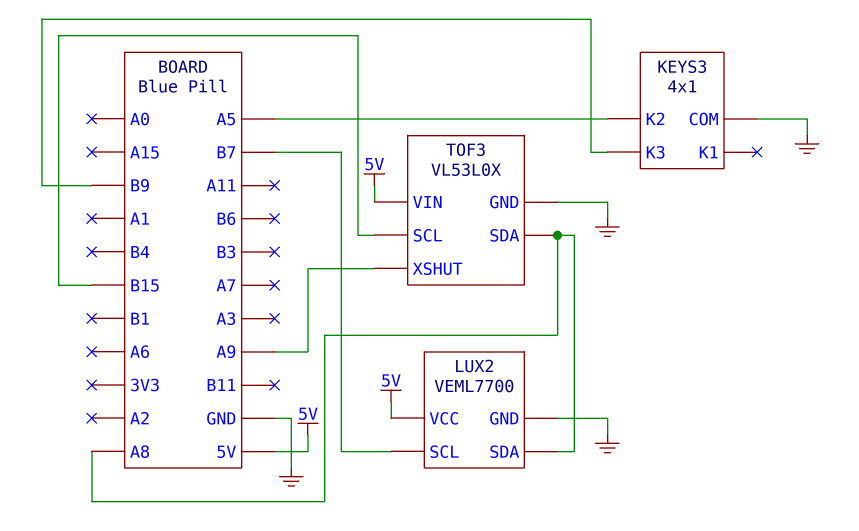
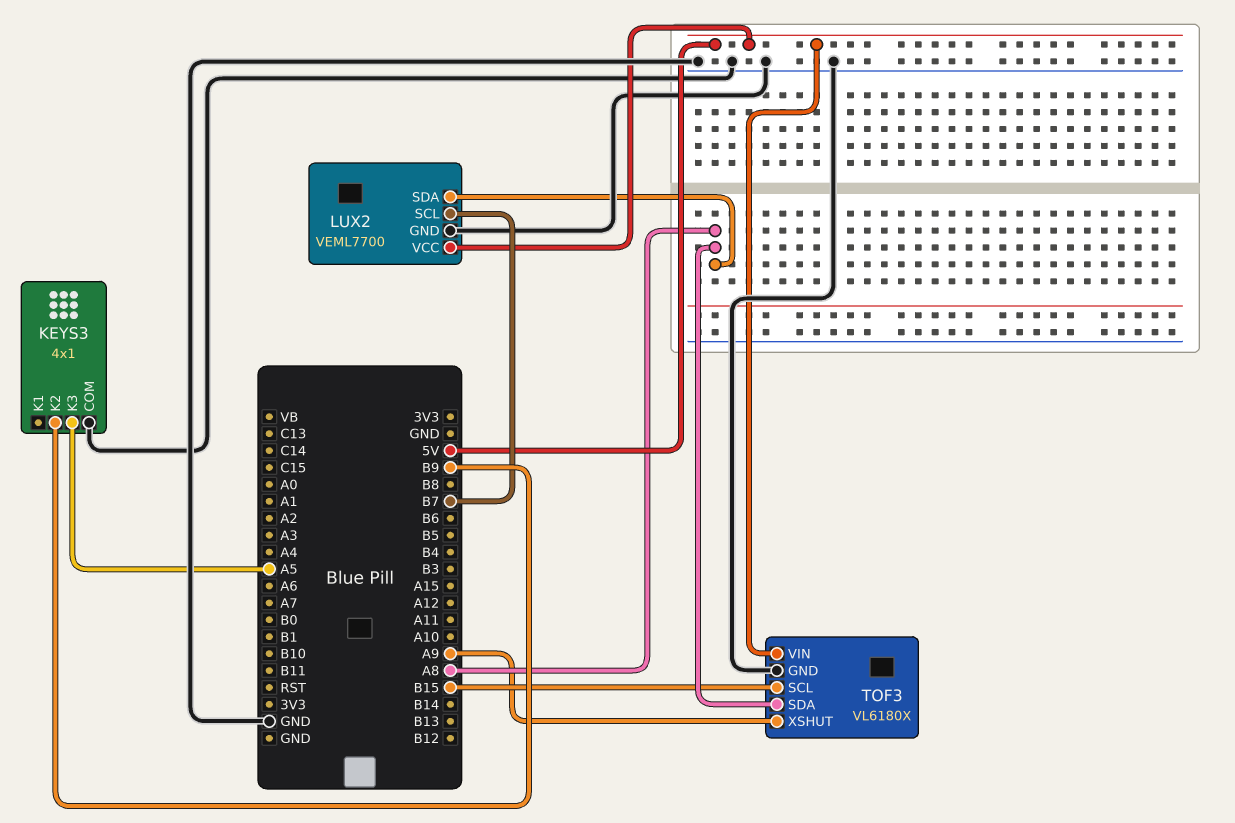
KEYS3 pin K2: A5 -> B9
KEYS3 pin K3: B9 -> A5
TOF3: VL53L0X -> VL6180X

